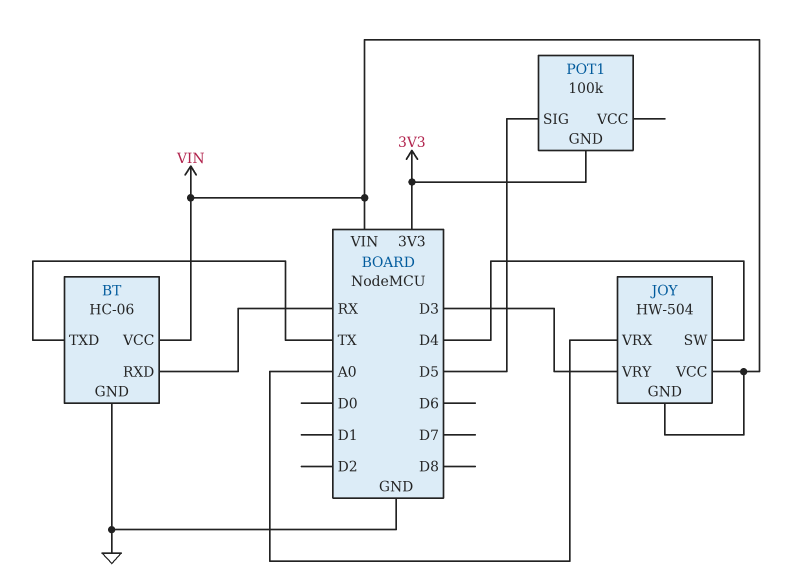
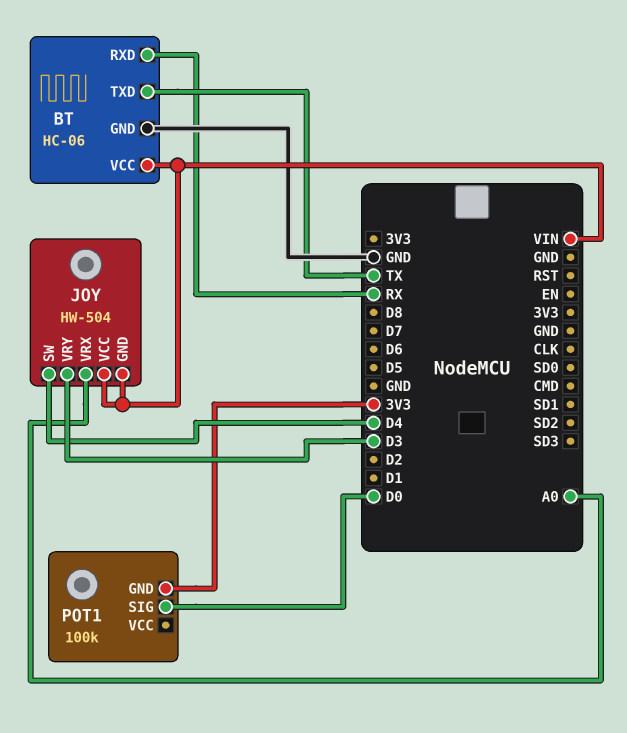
POT1 pin SIG: D5 -> D0

